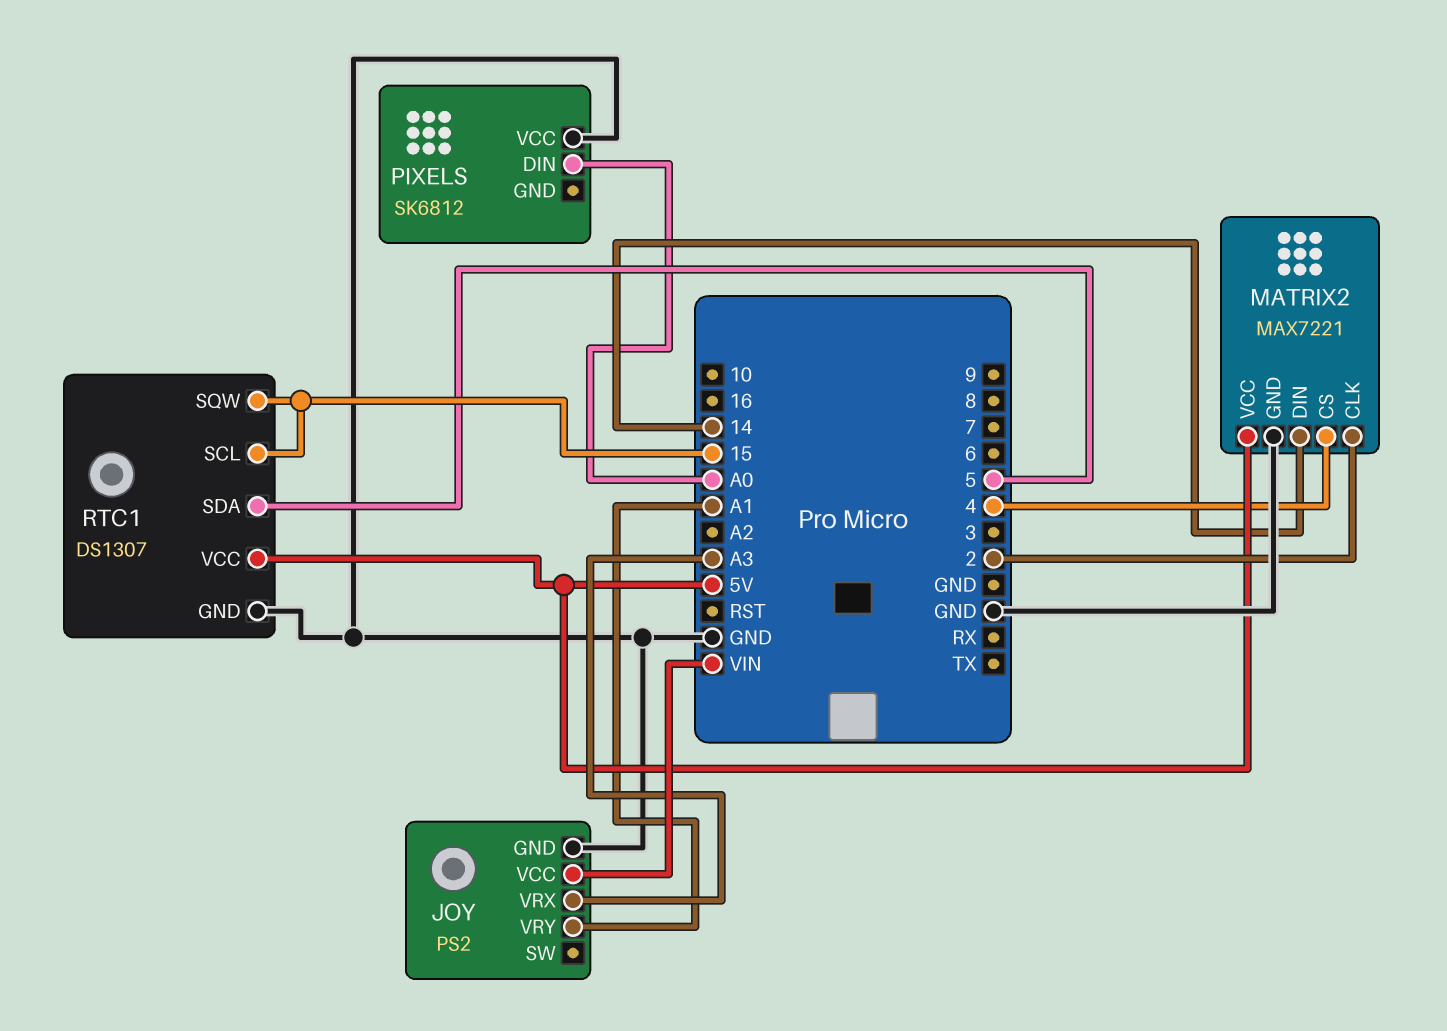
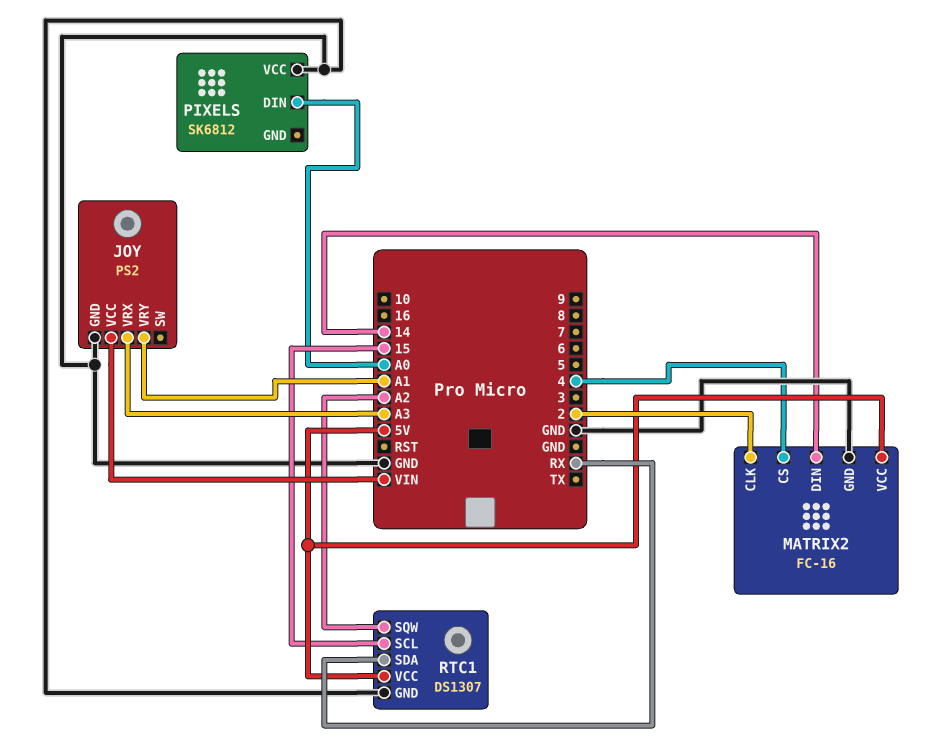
MATRIX2: MAX7221 -> FC-16
RTC1 pin SDA: 5 -> RX
RTC1 pin SQW: 15 -> A2

